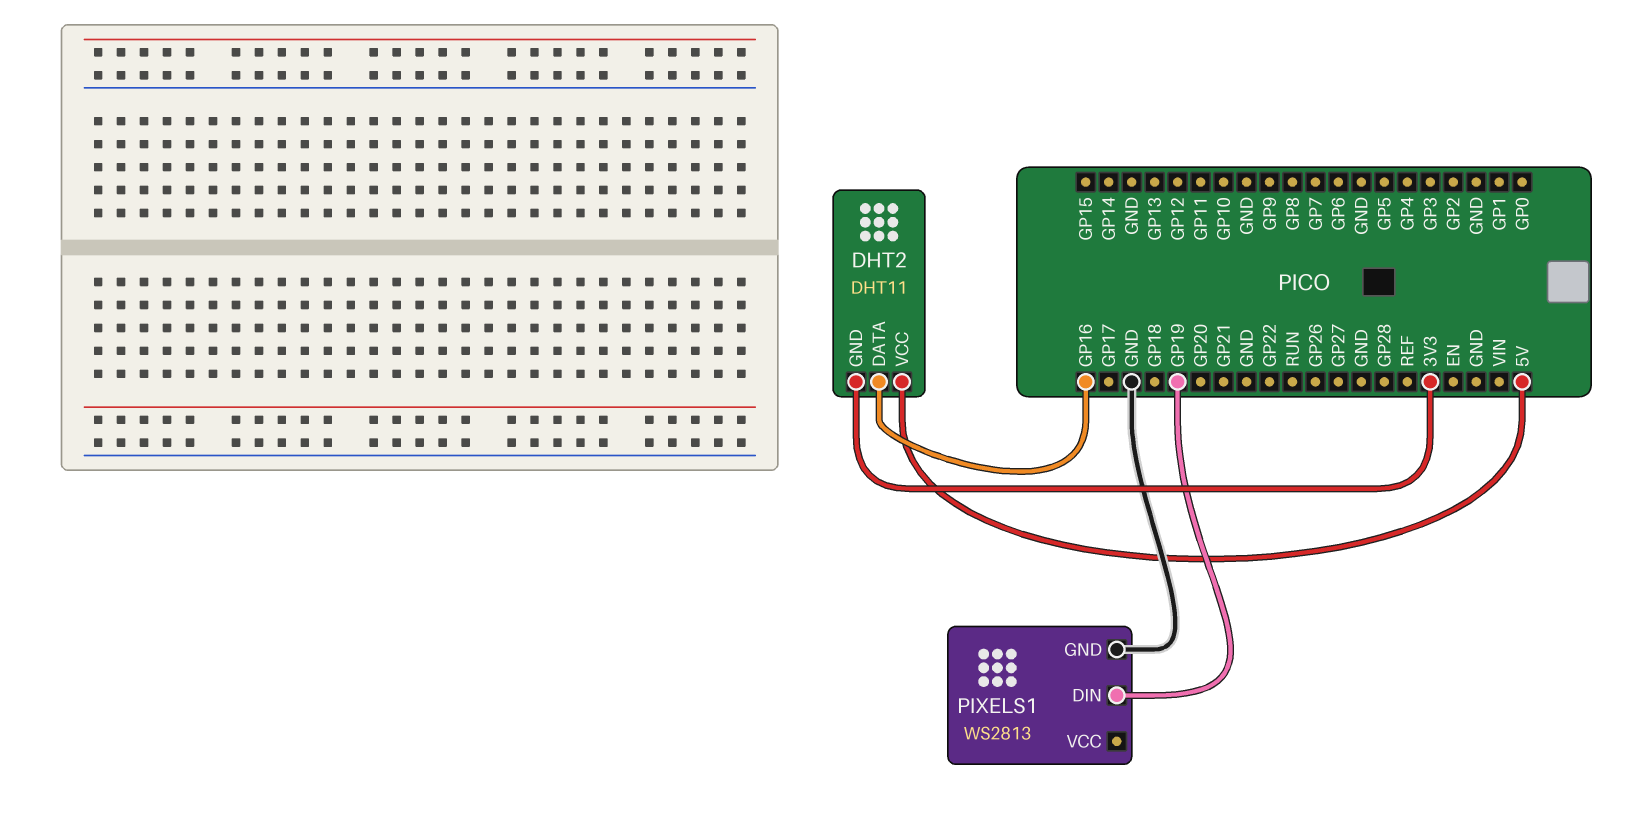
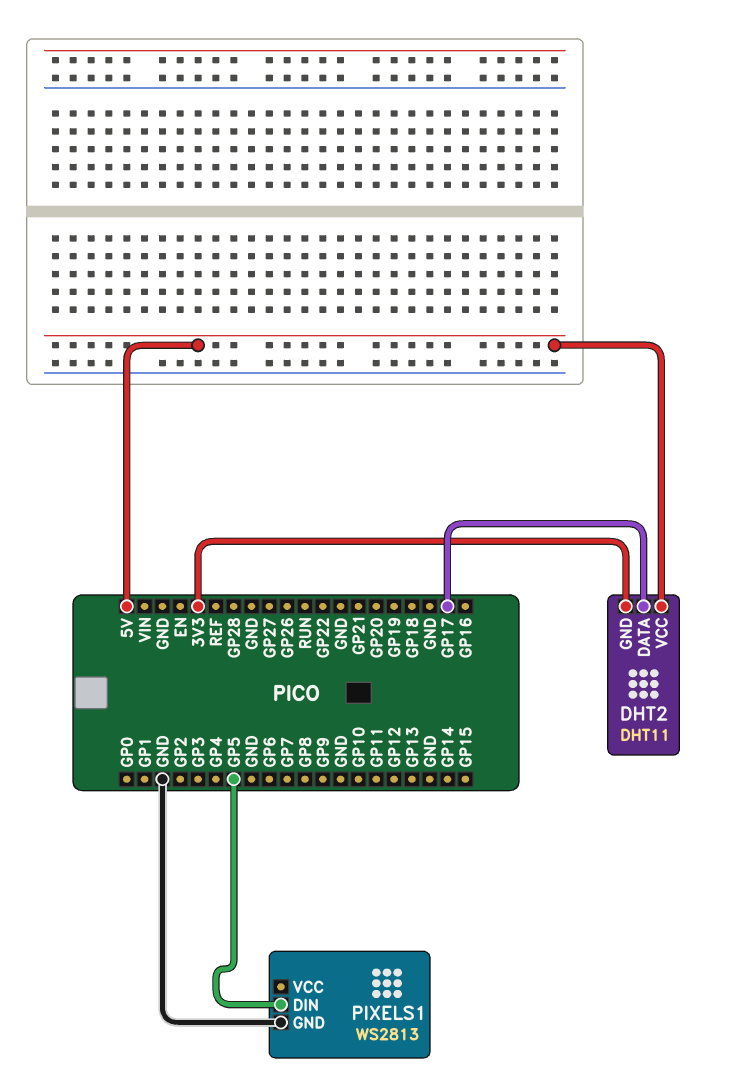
DHT2 pin DATA: GP16 -> GP17
PIXELS1 pin DIN: GP19 -> GP5

